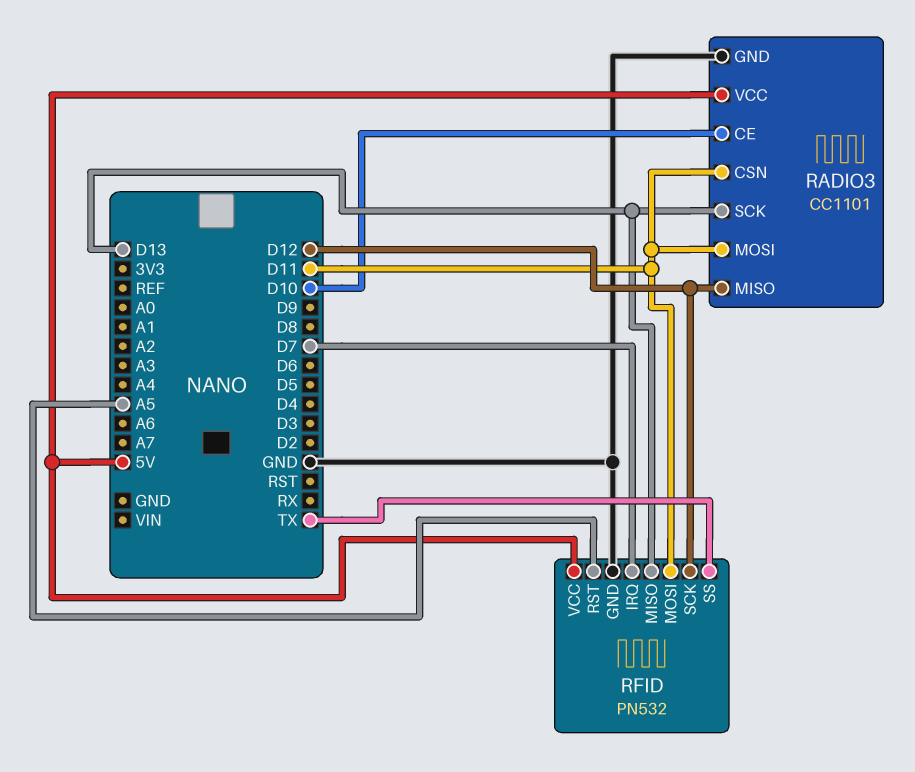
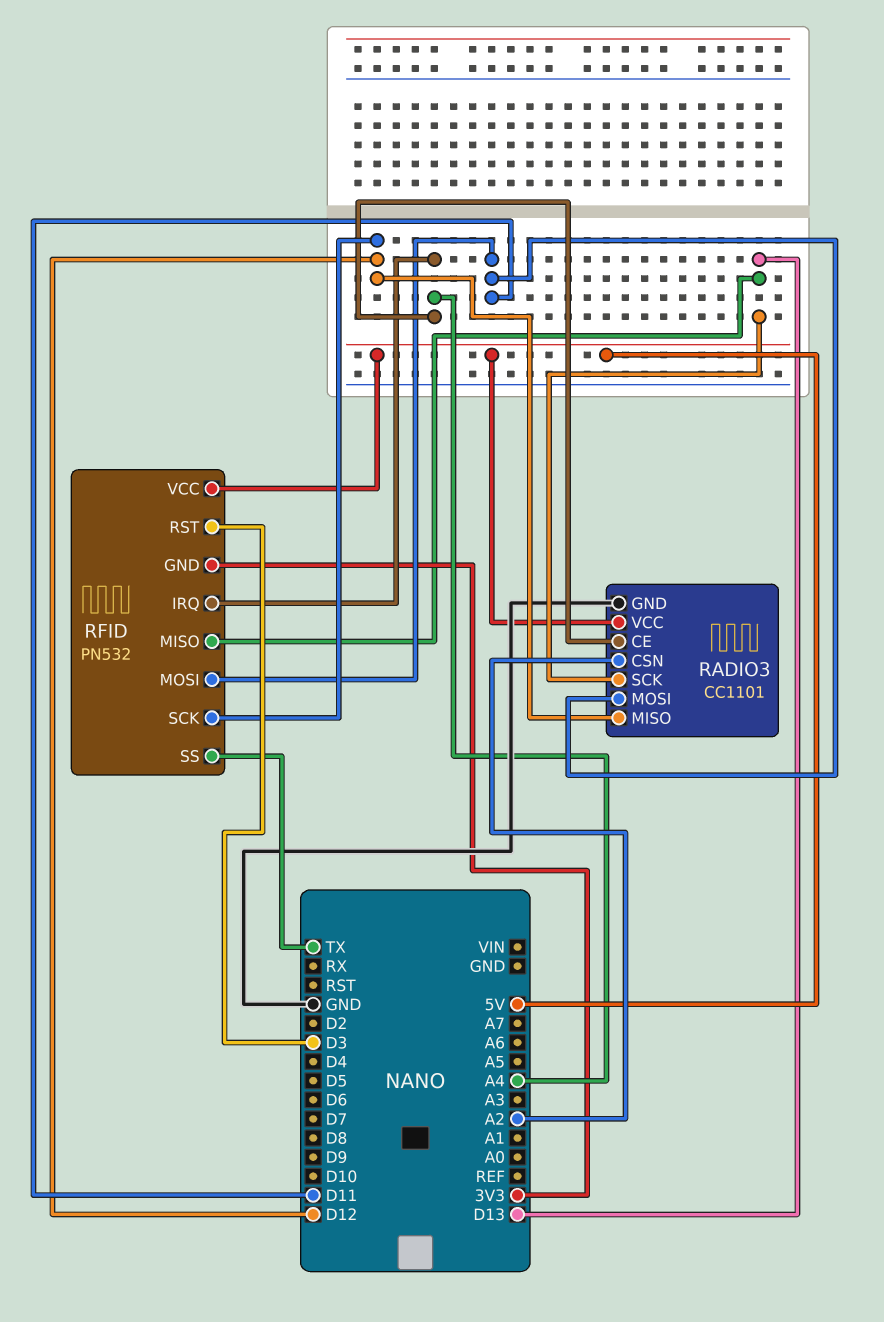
RADIO3 pin CE: D10 -> A4
RADIO3 pin CSN: D11 -> A2
RFID pin GND: GND -> 3V3
RFID pin IRQ: D7 -> A4
RFID pin RST: A5 -> D3

